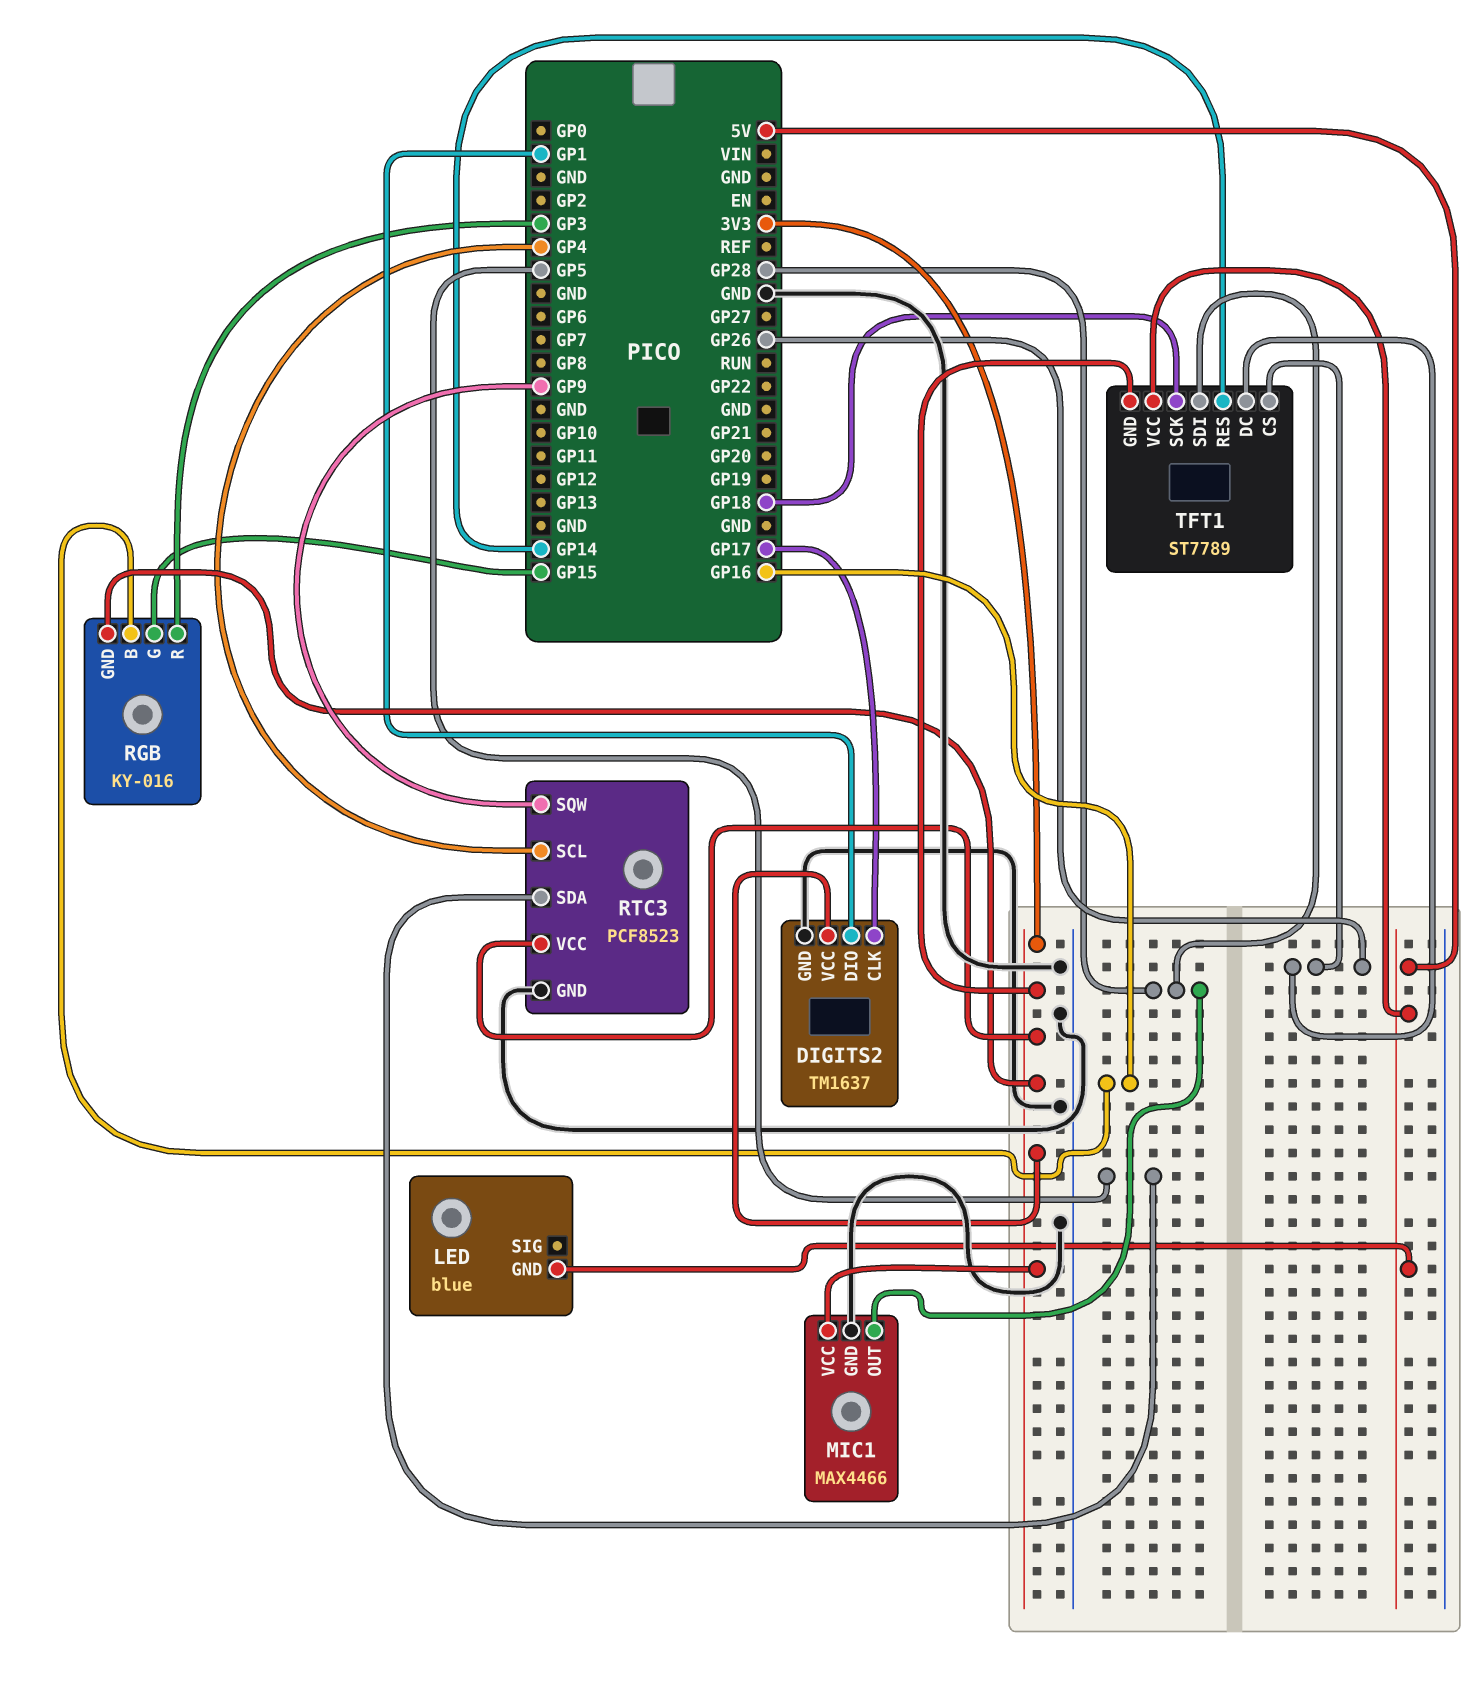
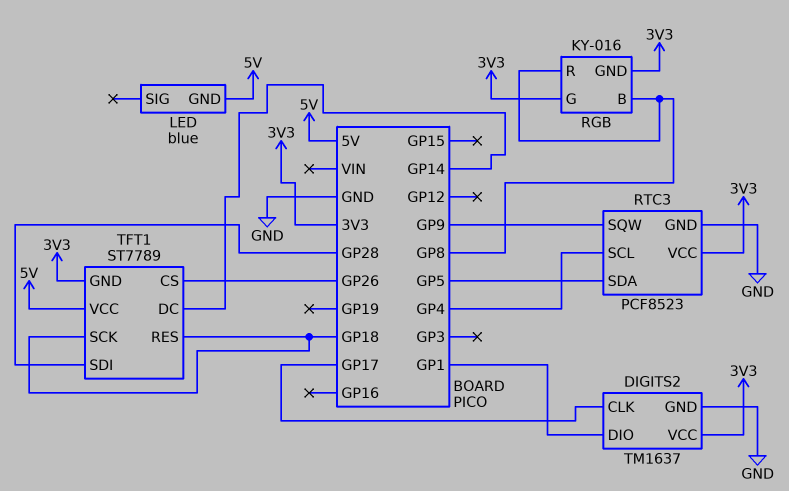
MIC1: MAX4466 -> none
MIC1 pin GND: GND -> none
MIC1 pin OUT: GP28 -> none
MIC1 pin VCC: 3V3 -> none
RGB pin B: GP16 -> GP8
RGB pin G: GP15 -> 3V3
RGB pin R: GP3 -> GP8
TFT1 pin DC: GP26 -> GP14
TFT1 pin RES: GP14 -> GP18

